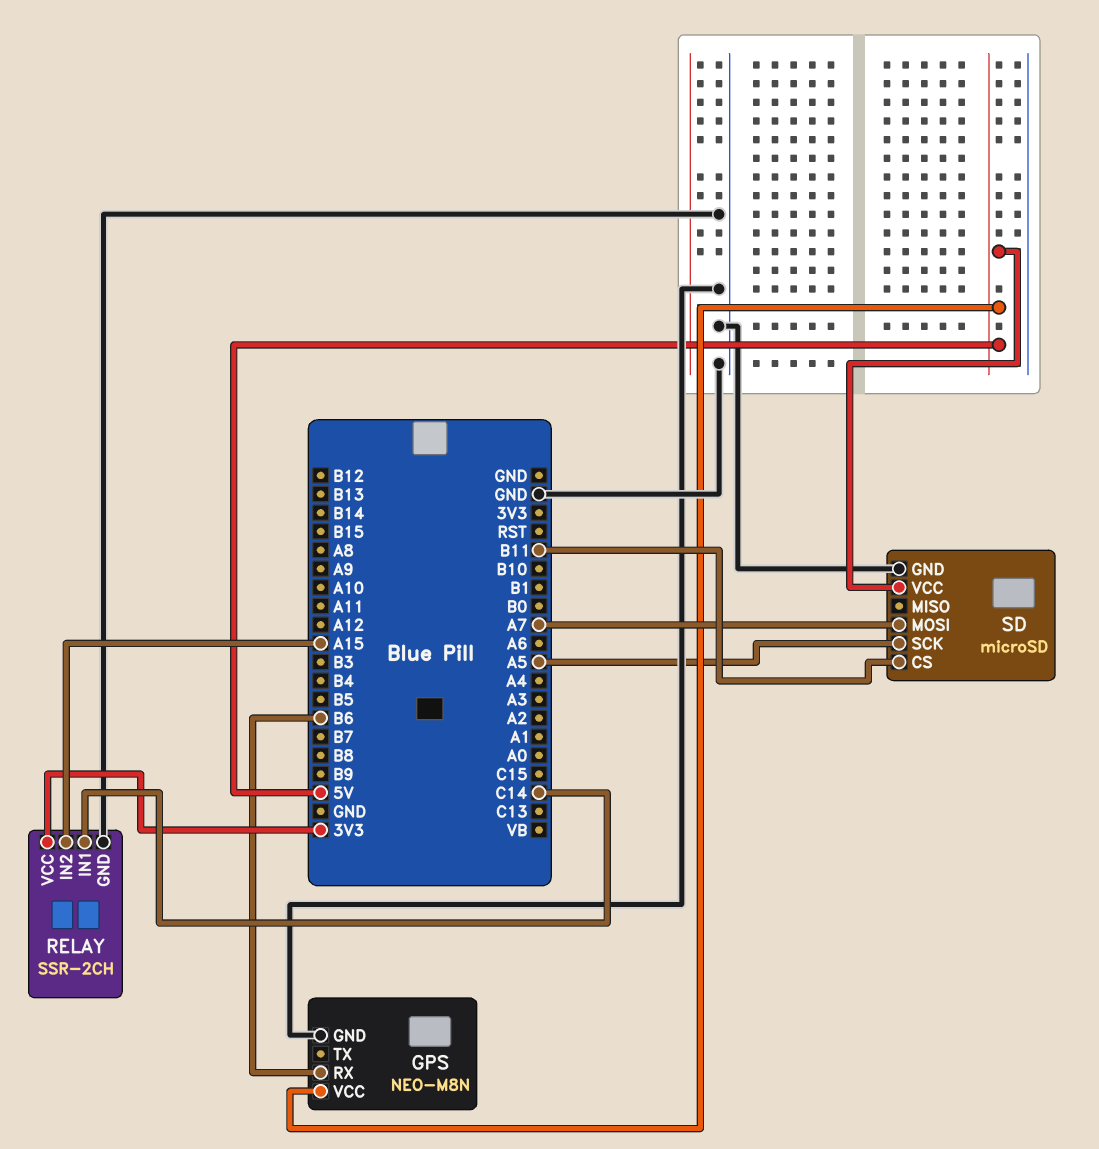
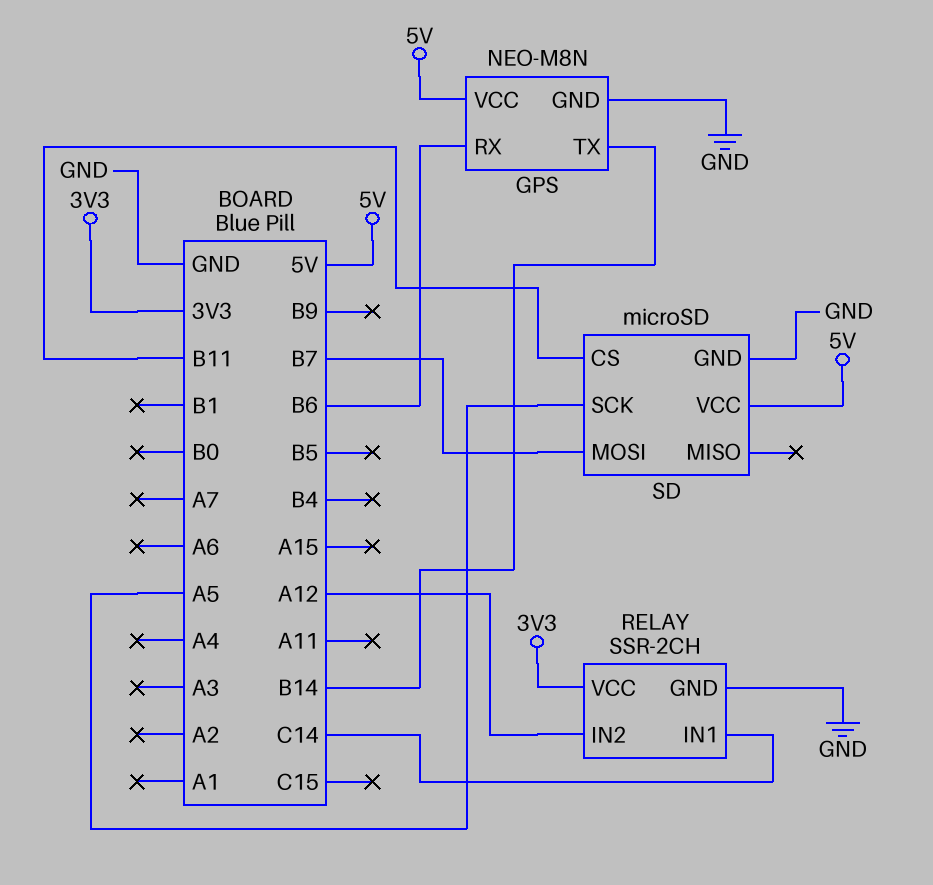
GPS pin TX: none -> B14
RELAY pin IN2: A15 -> A12
SD pin MOSI: A7 -> B7

